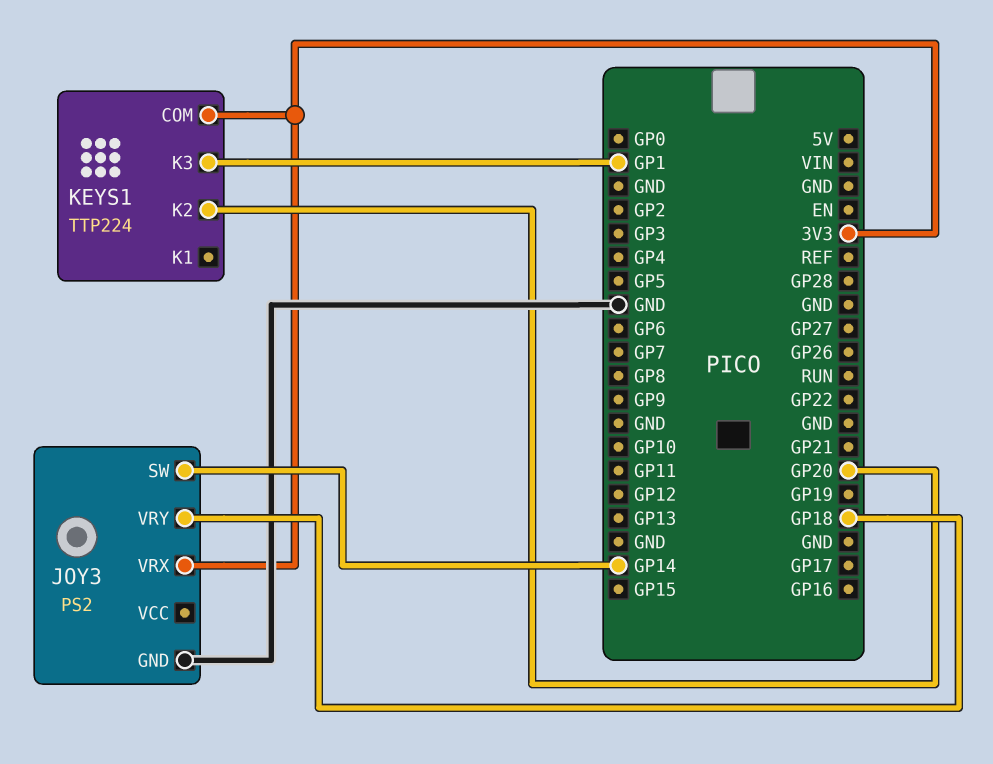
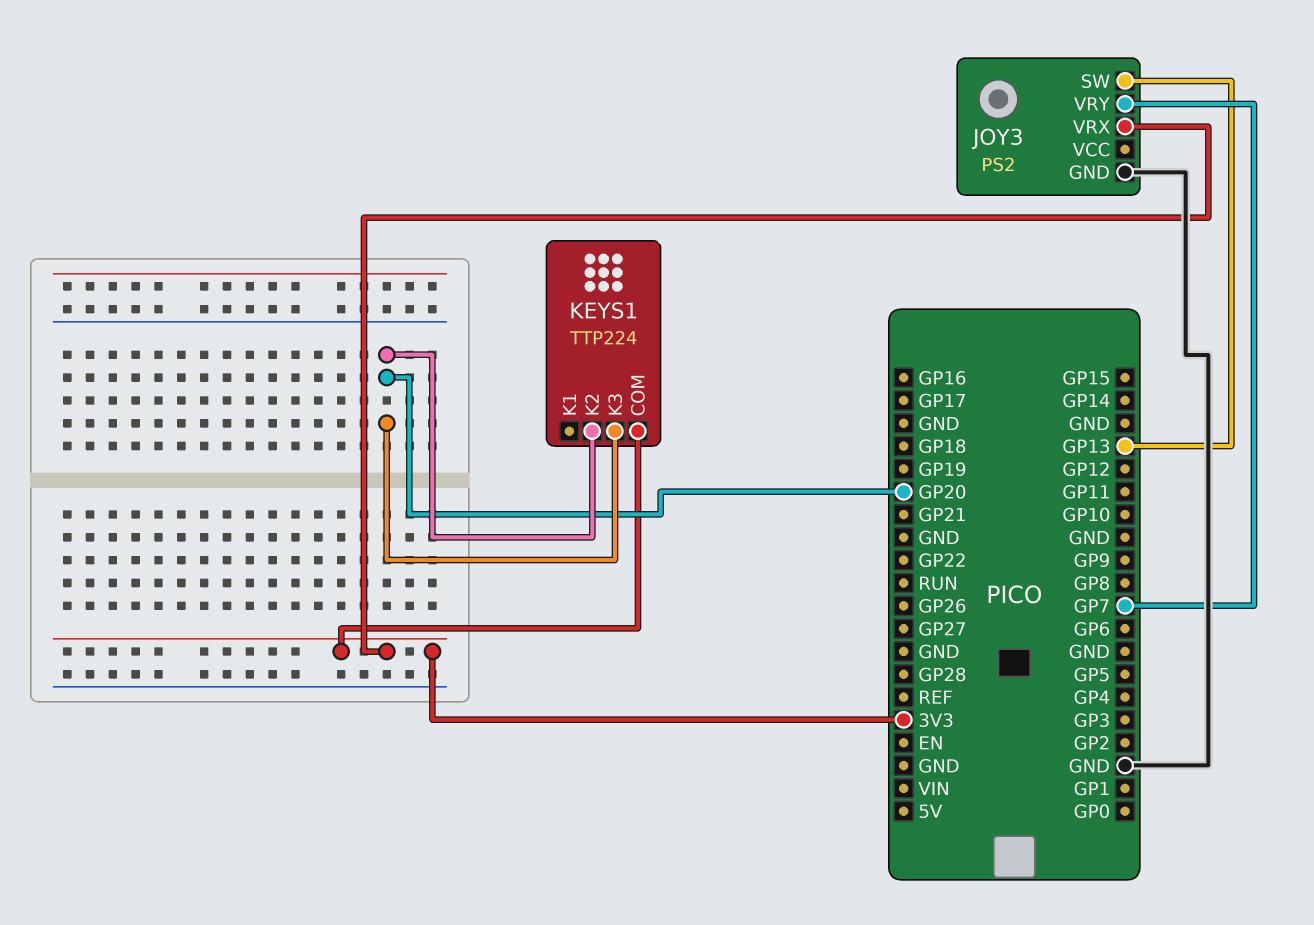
JOY3 pin SW: GP14 -> GP13
JOY3 pin VRY: GP18 -> GP7
KEYS1 pin K3: GP1 -> GP20

